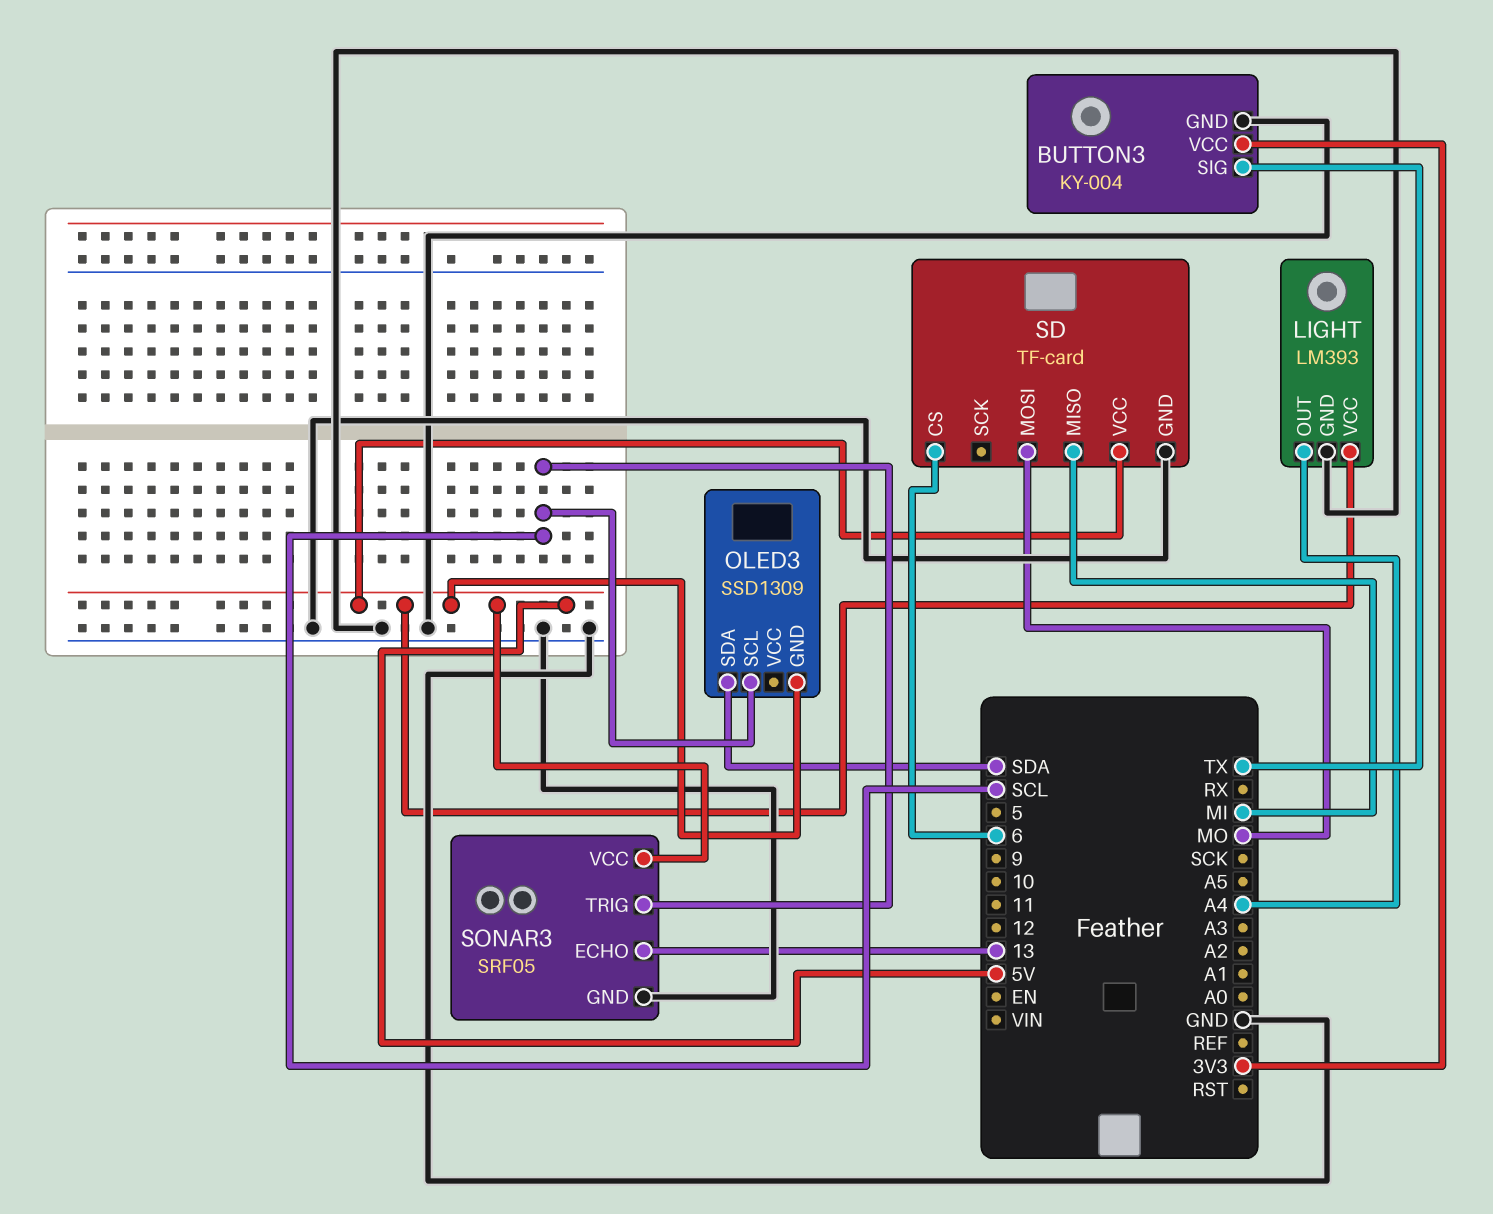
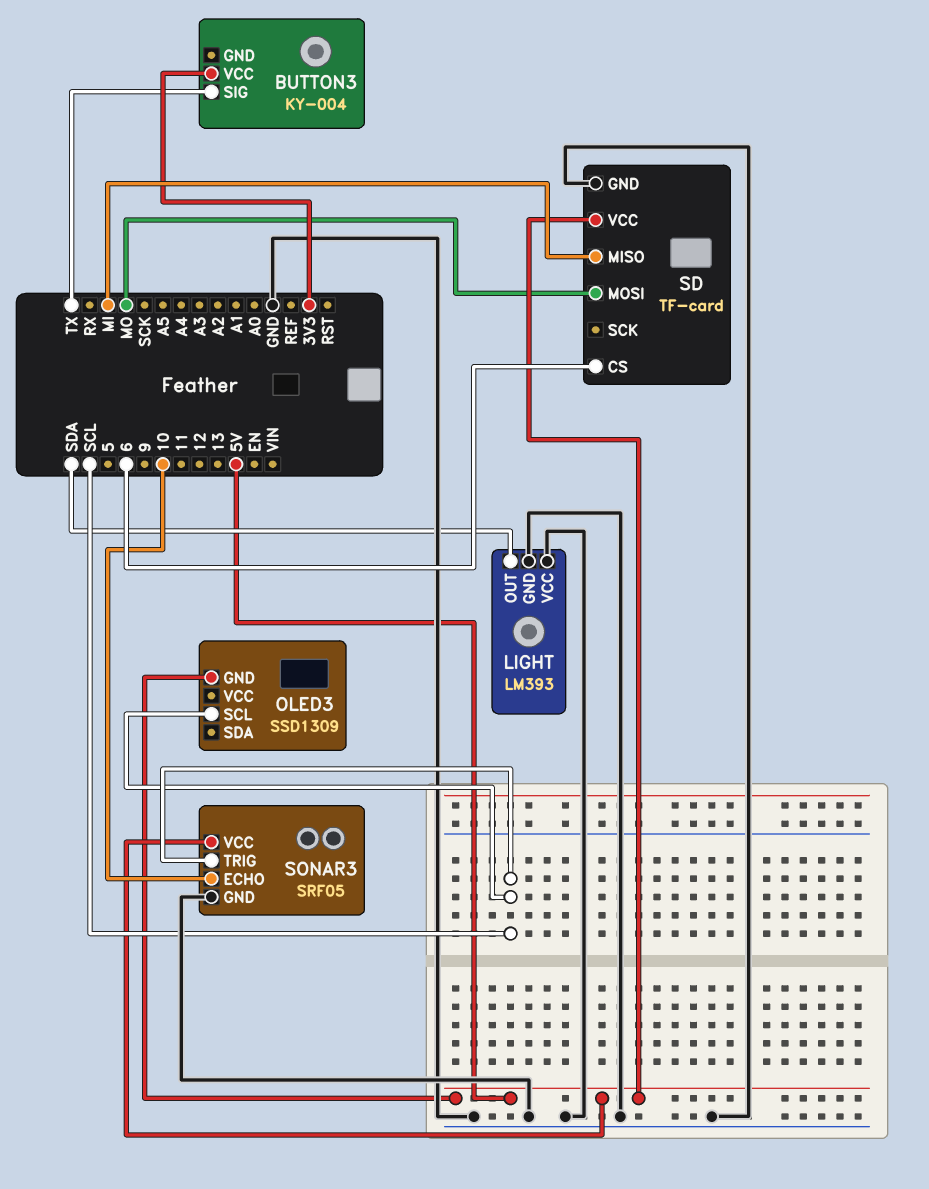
BUTTON3 pin GND: GND -> none
LIGHT pin OUT: A4 -> SDA
LIGHT pin VCC: 5V -> GND
OLED3 pin SDA: SDA -> none
SONAR3 pin ECHO: 13 -> 10

